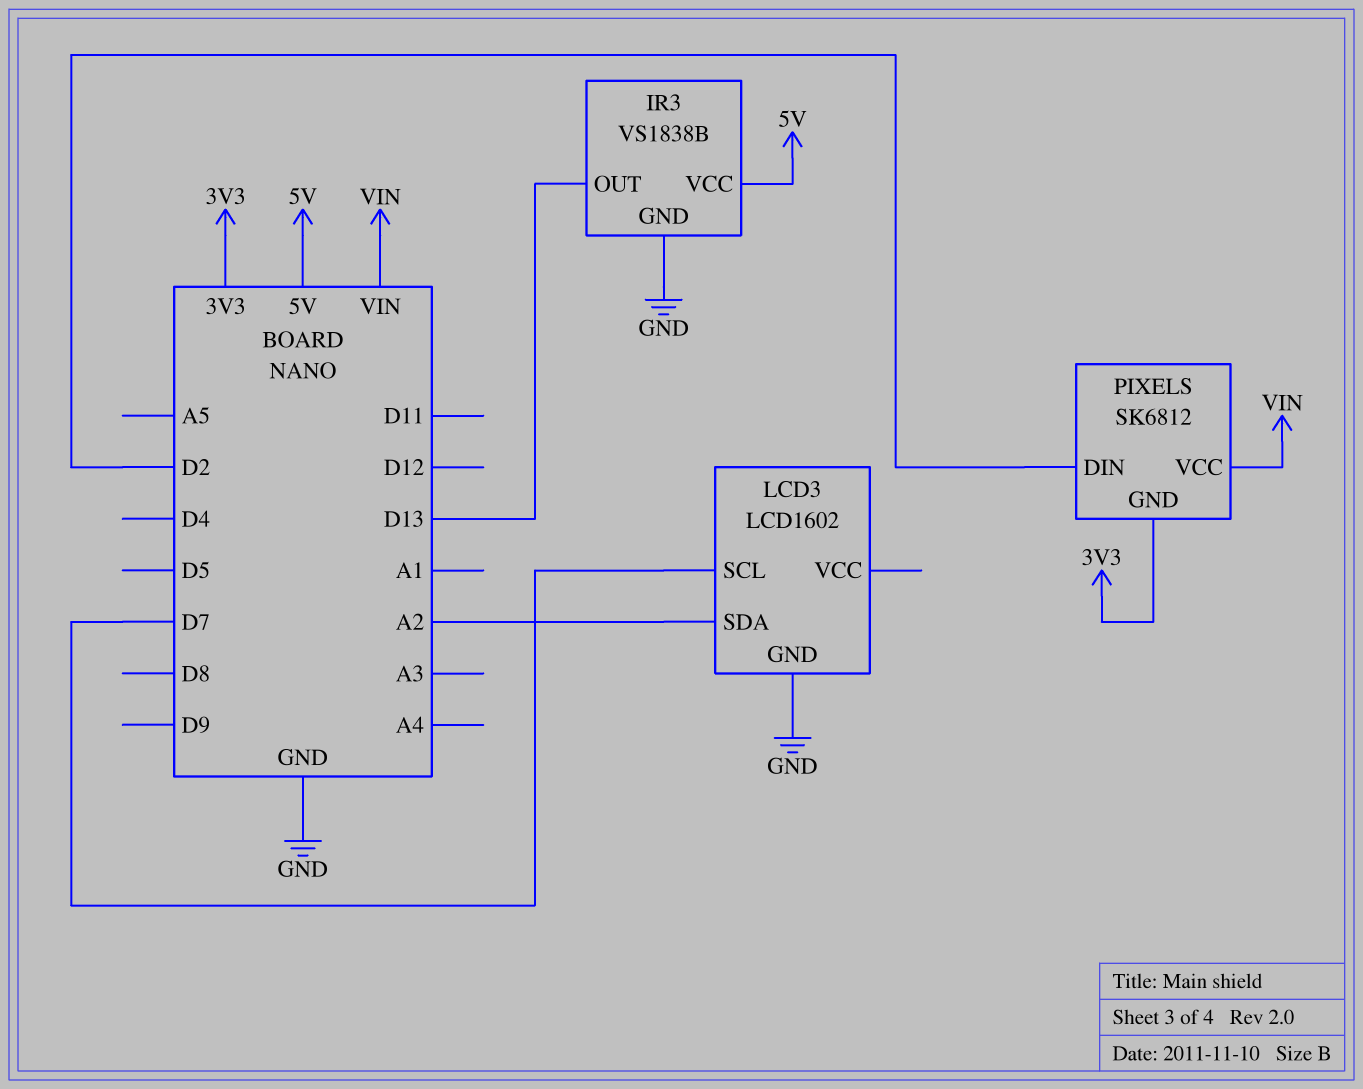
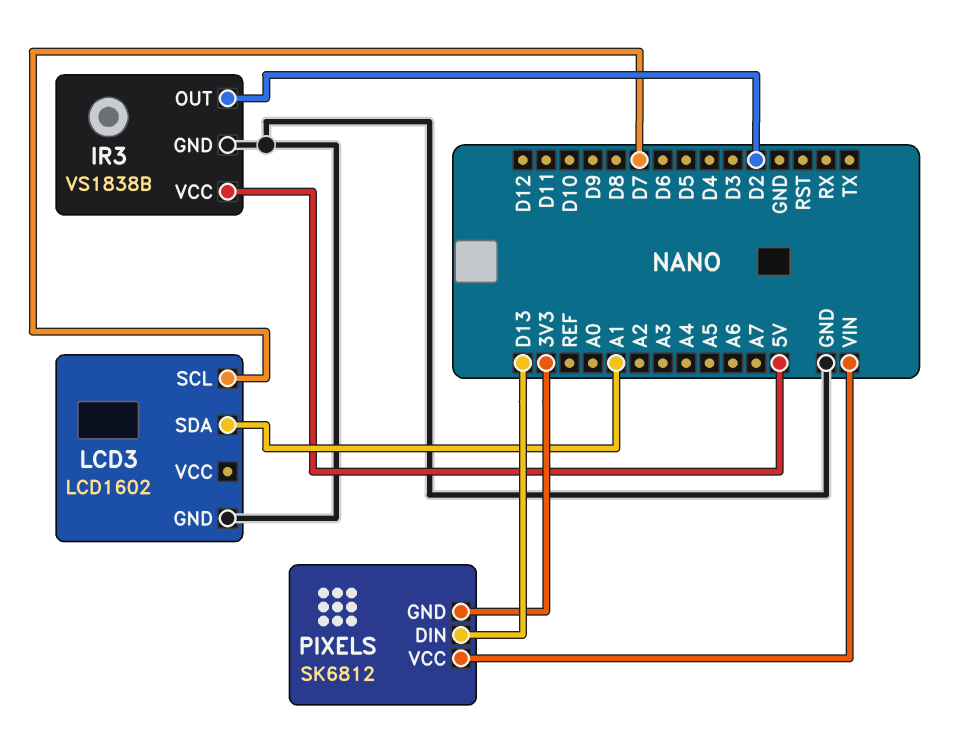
IR3 pin OUT: D13 -> D2
LCD3 pin SDA: A2 -> A1
PIXELS pin DIN: D2 -> D13

